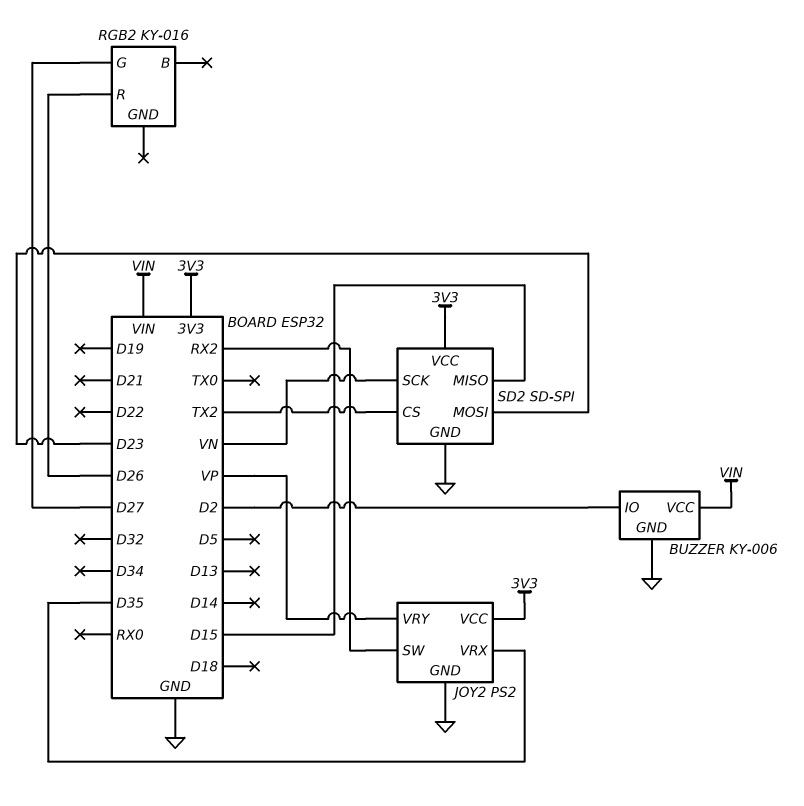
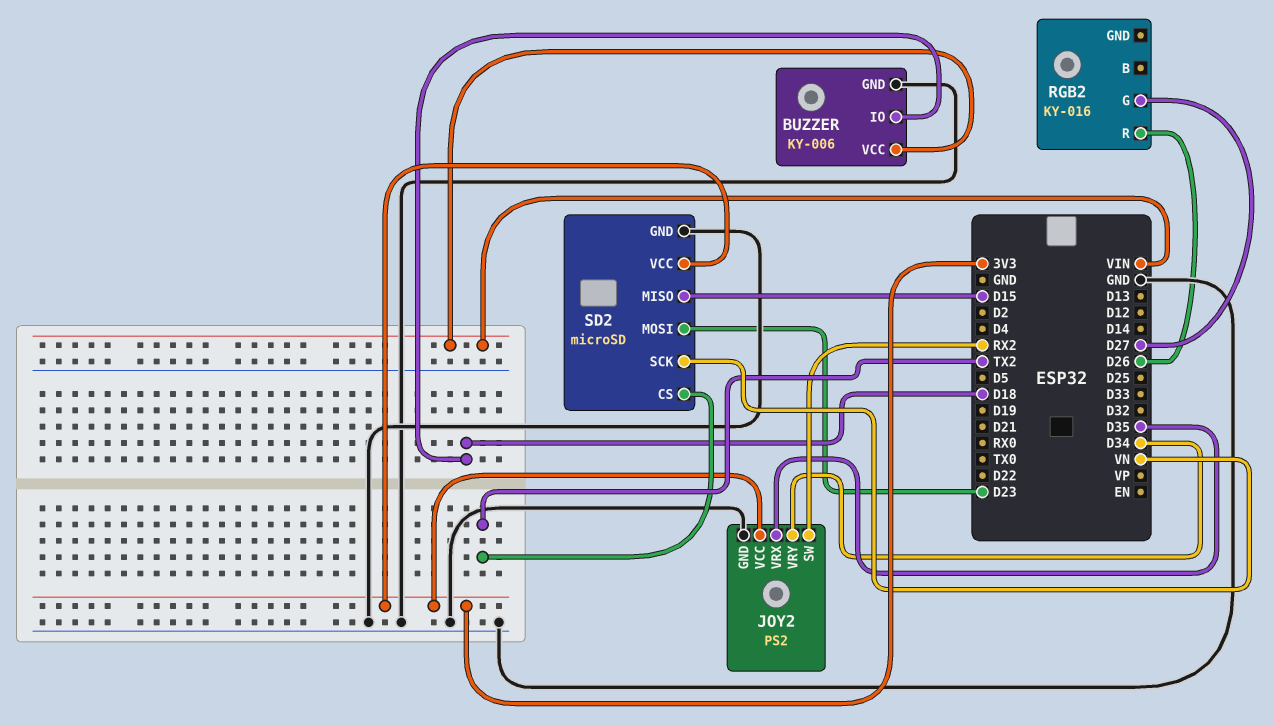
BUZZER pin IO: D2 -> D18
JOY2 pin VRY: VP -> D34
SD2: SD-SPI -> microSD

